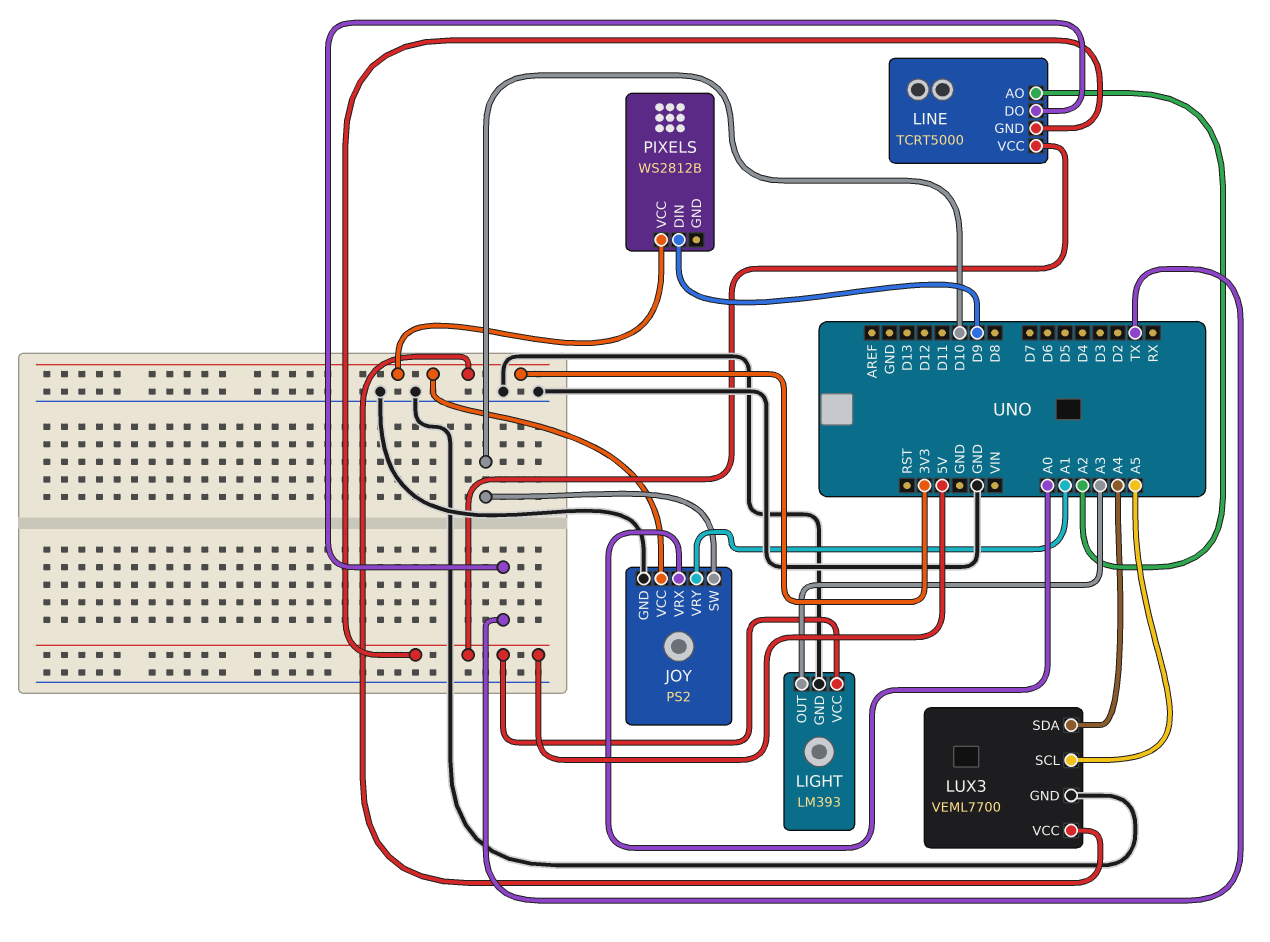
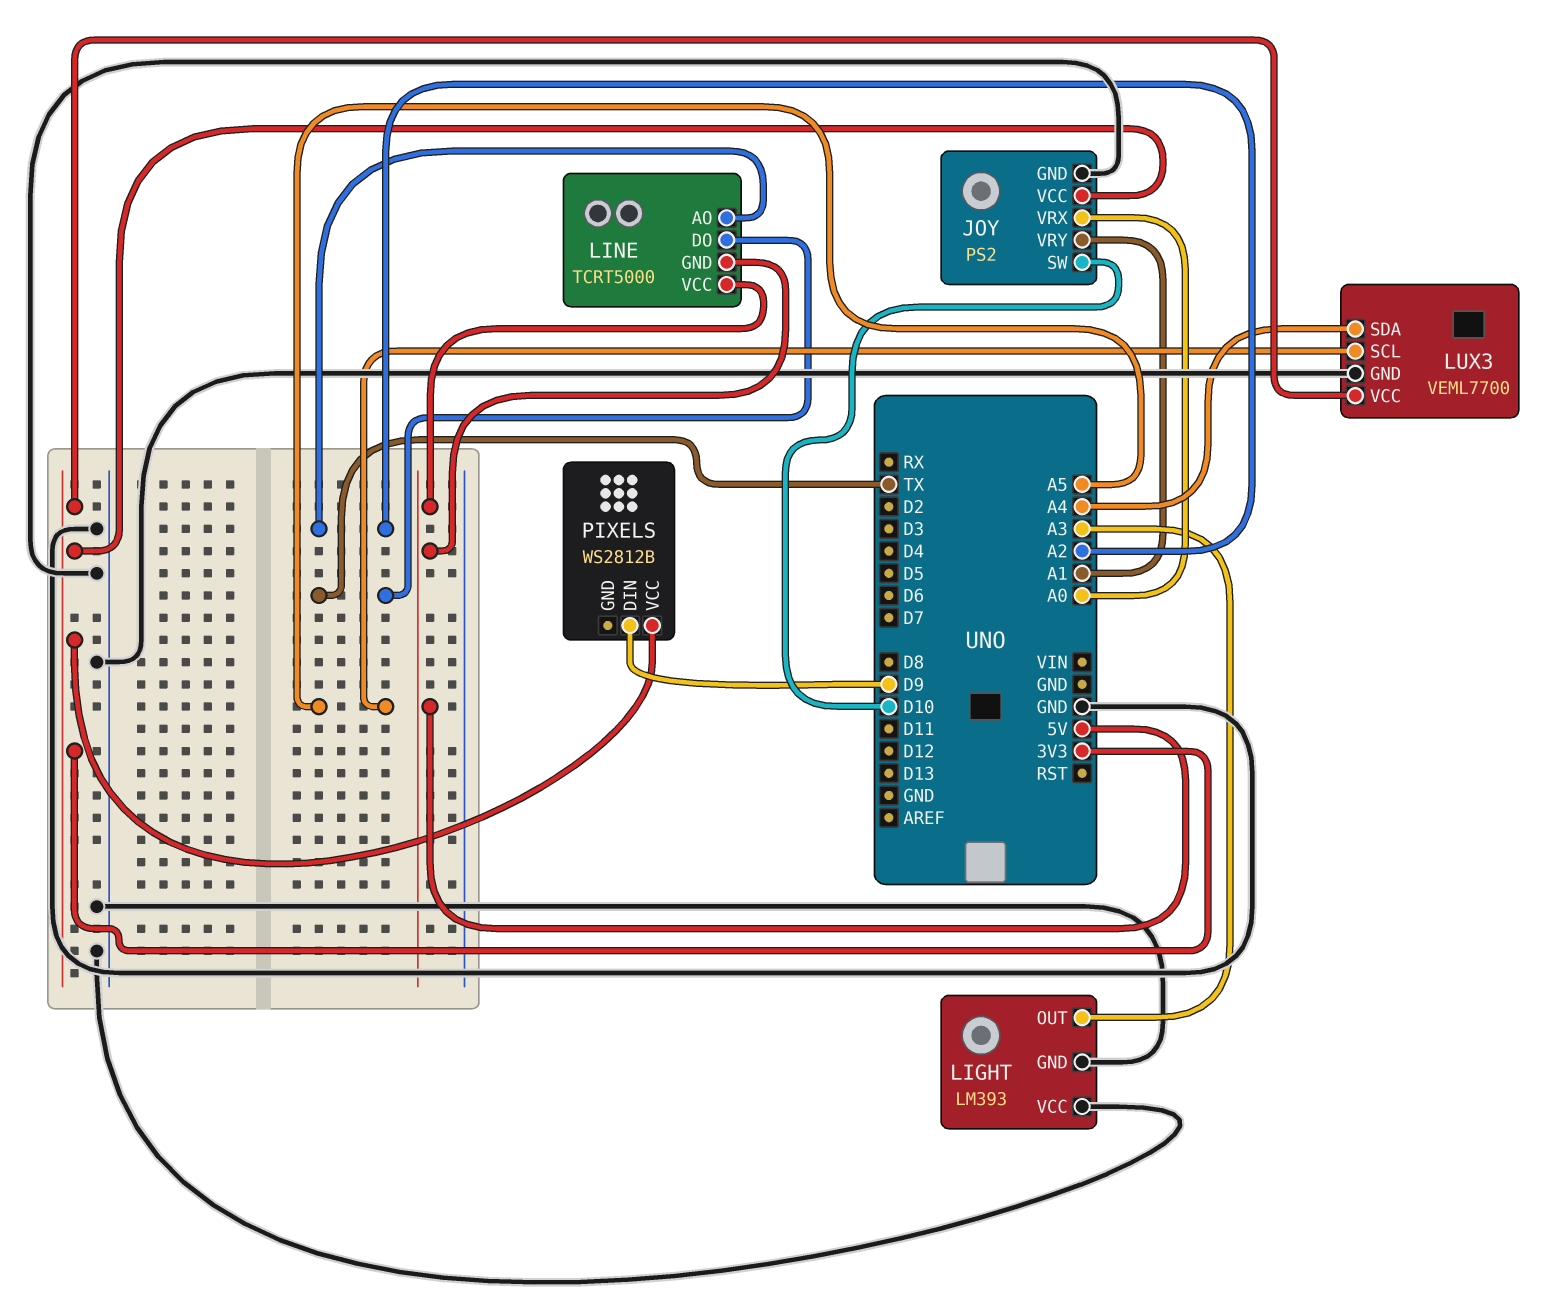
LIGHT pin VCC: 5V -> GND

